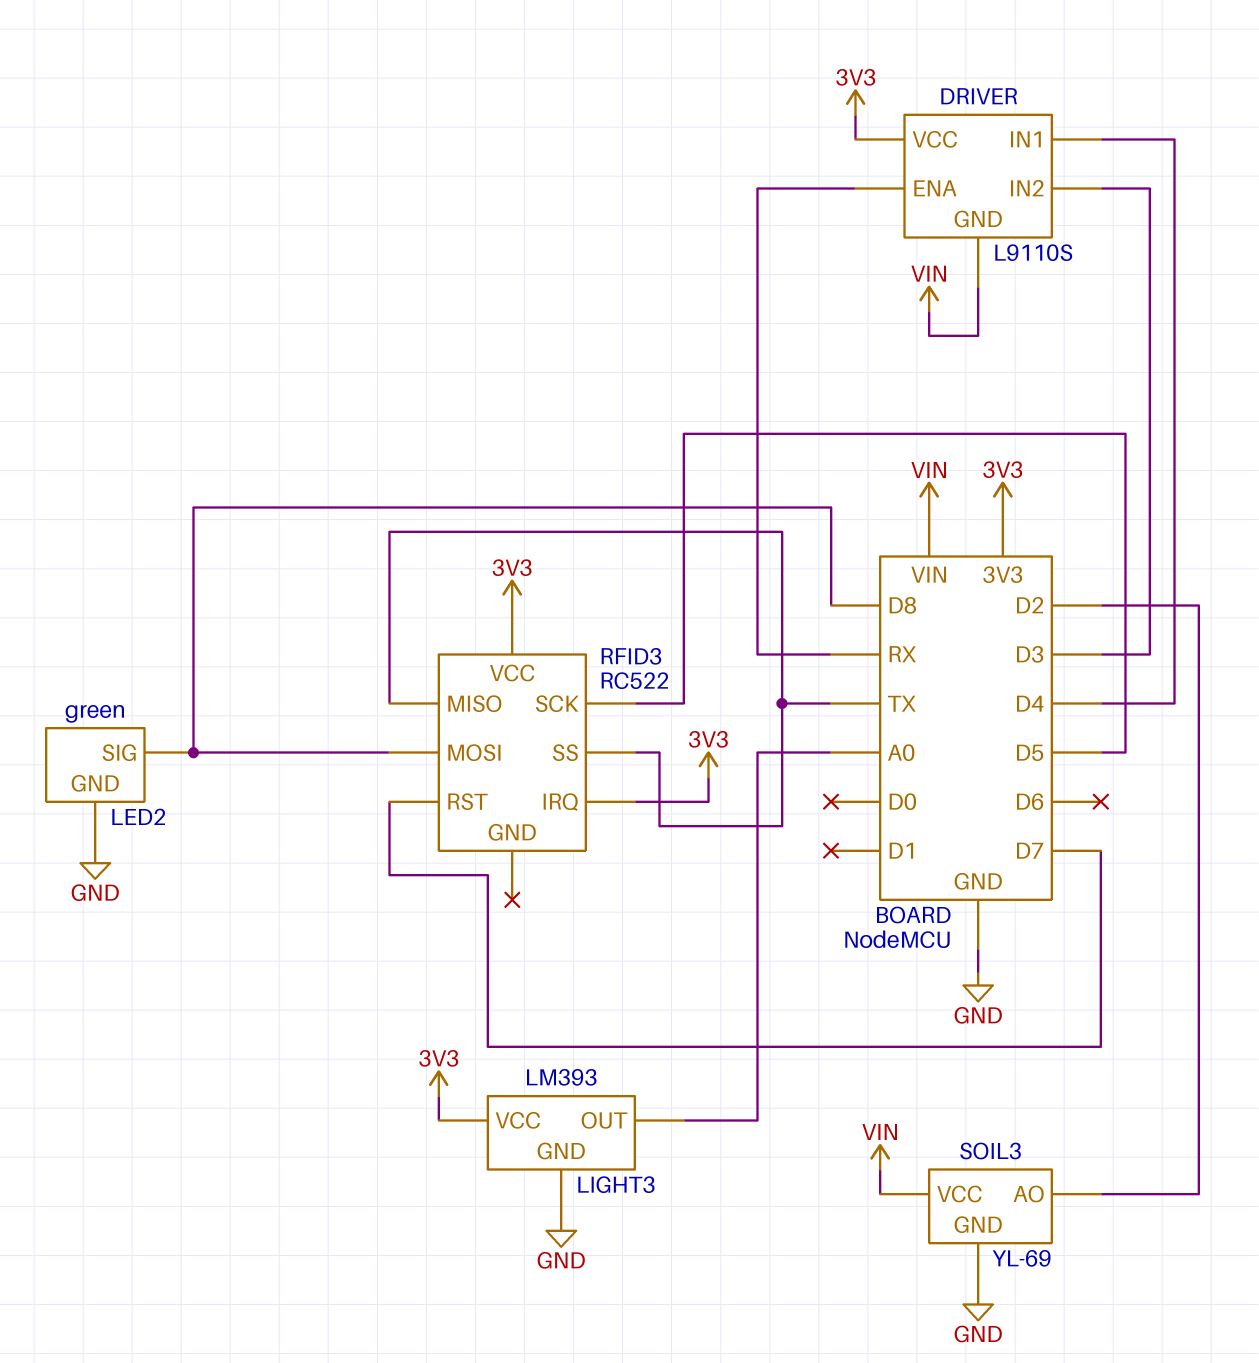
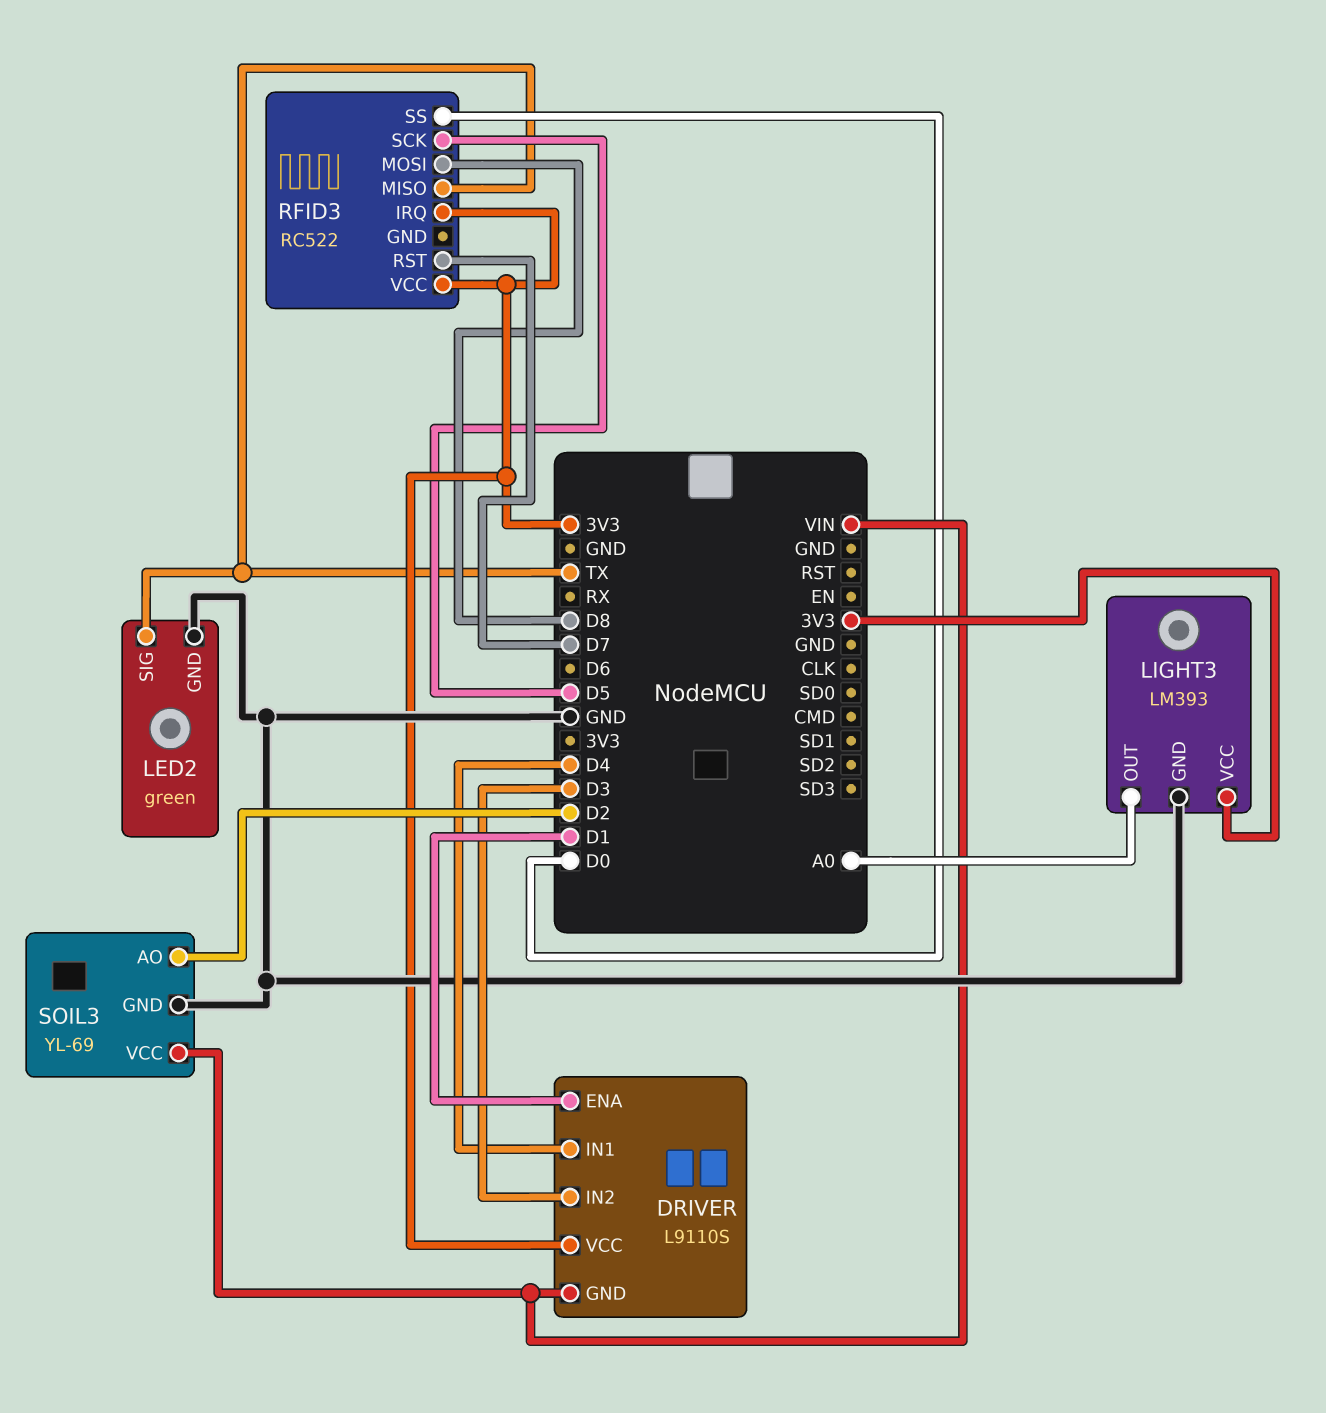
DRIVER pin ENA: RX -> D1
LED2 pin SIG: D8 -> TX
RFID3 pin SS: TX -> D0

